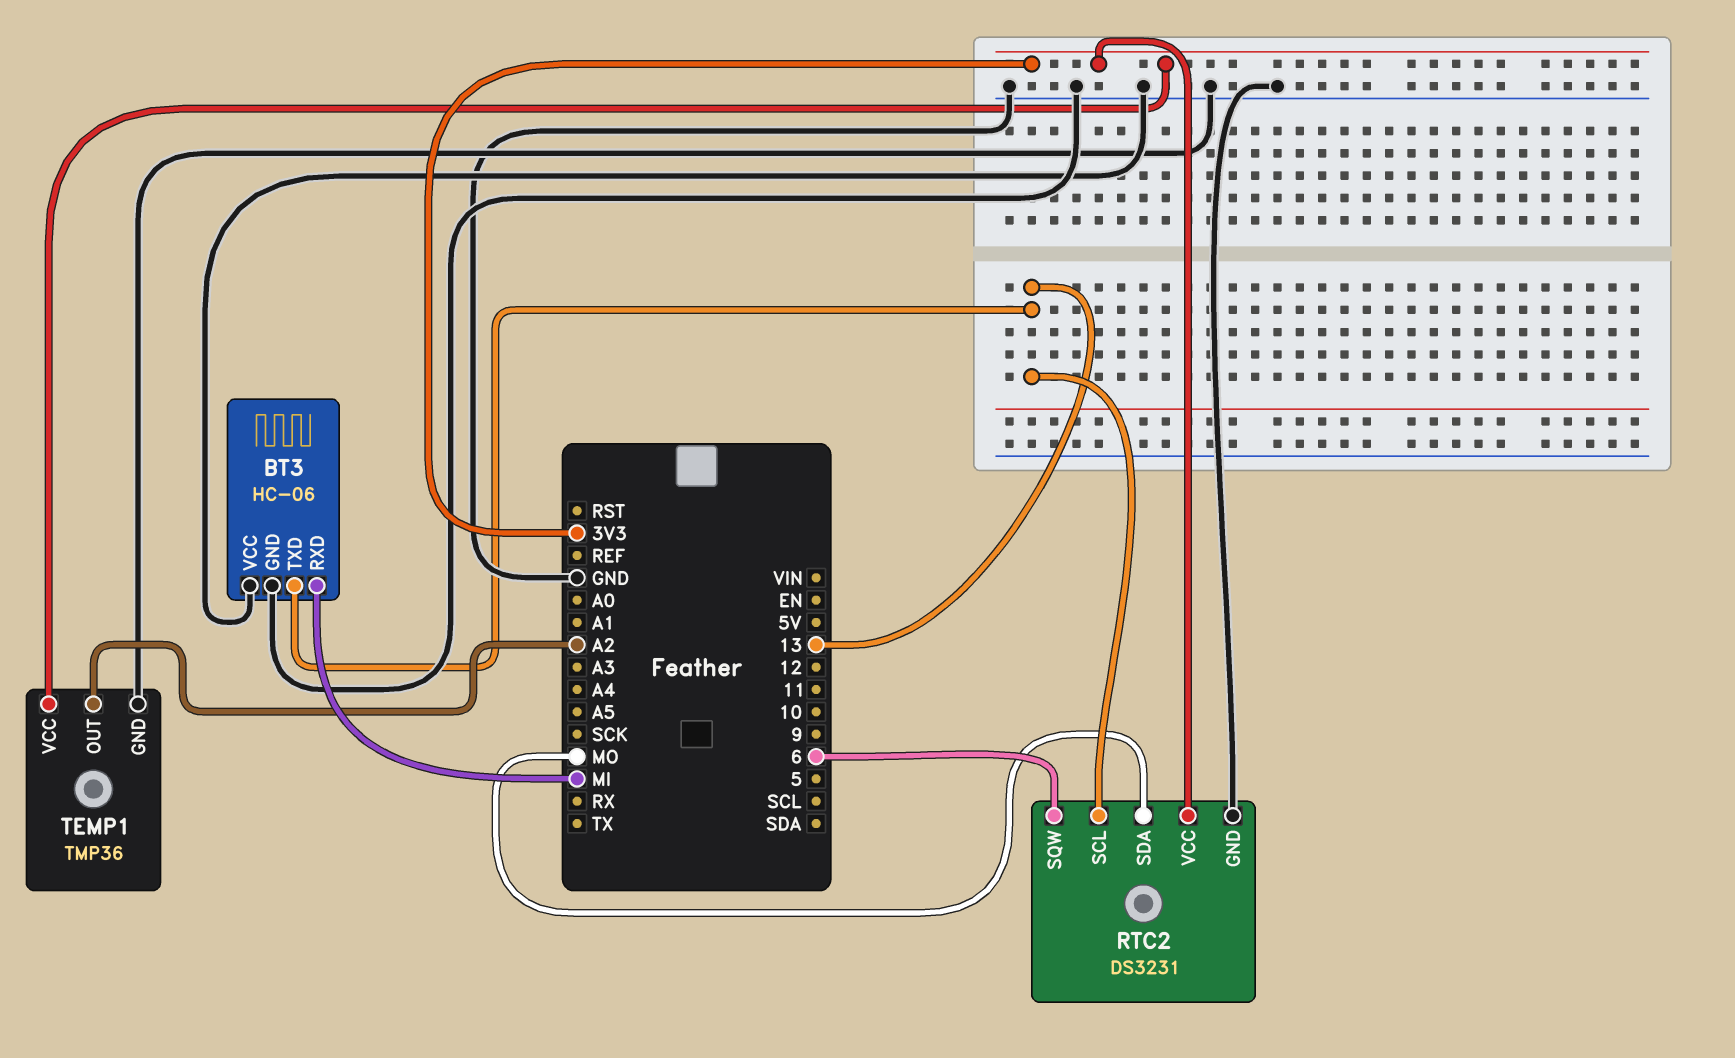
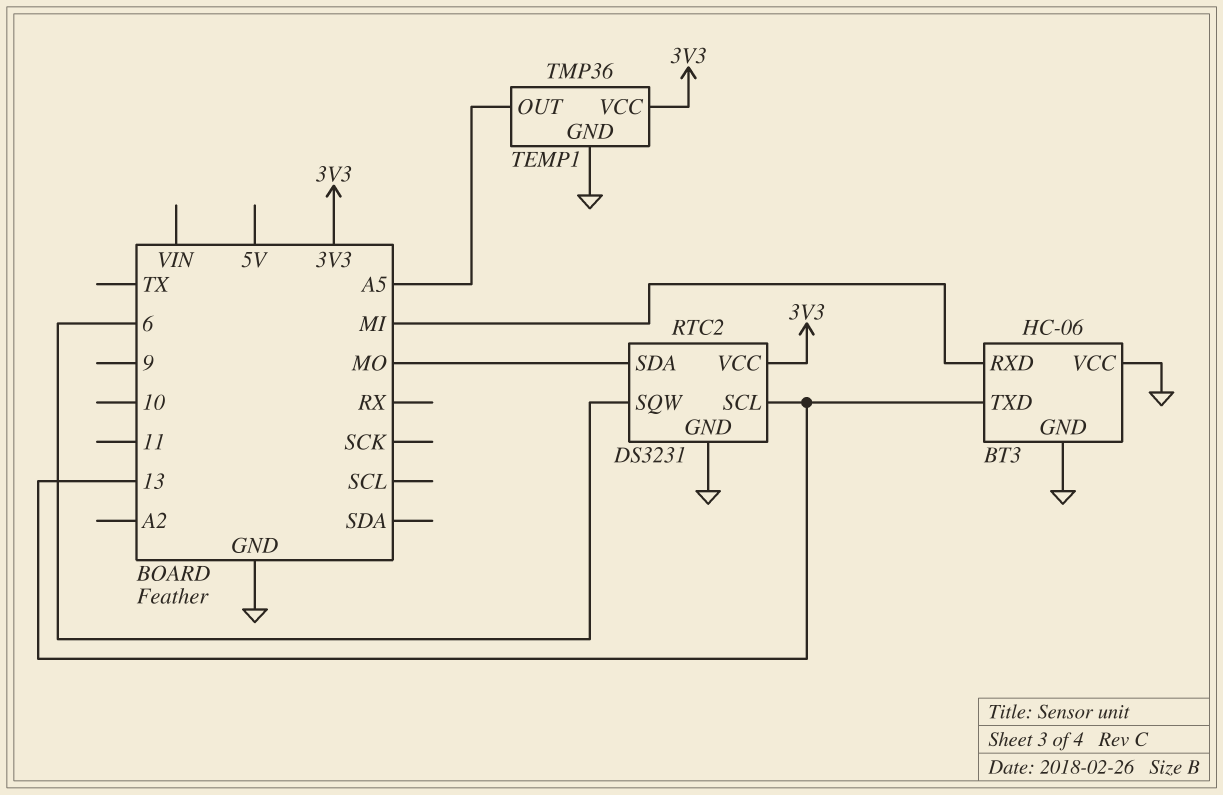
TEMP1 pin OUT: A2 -> A5

